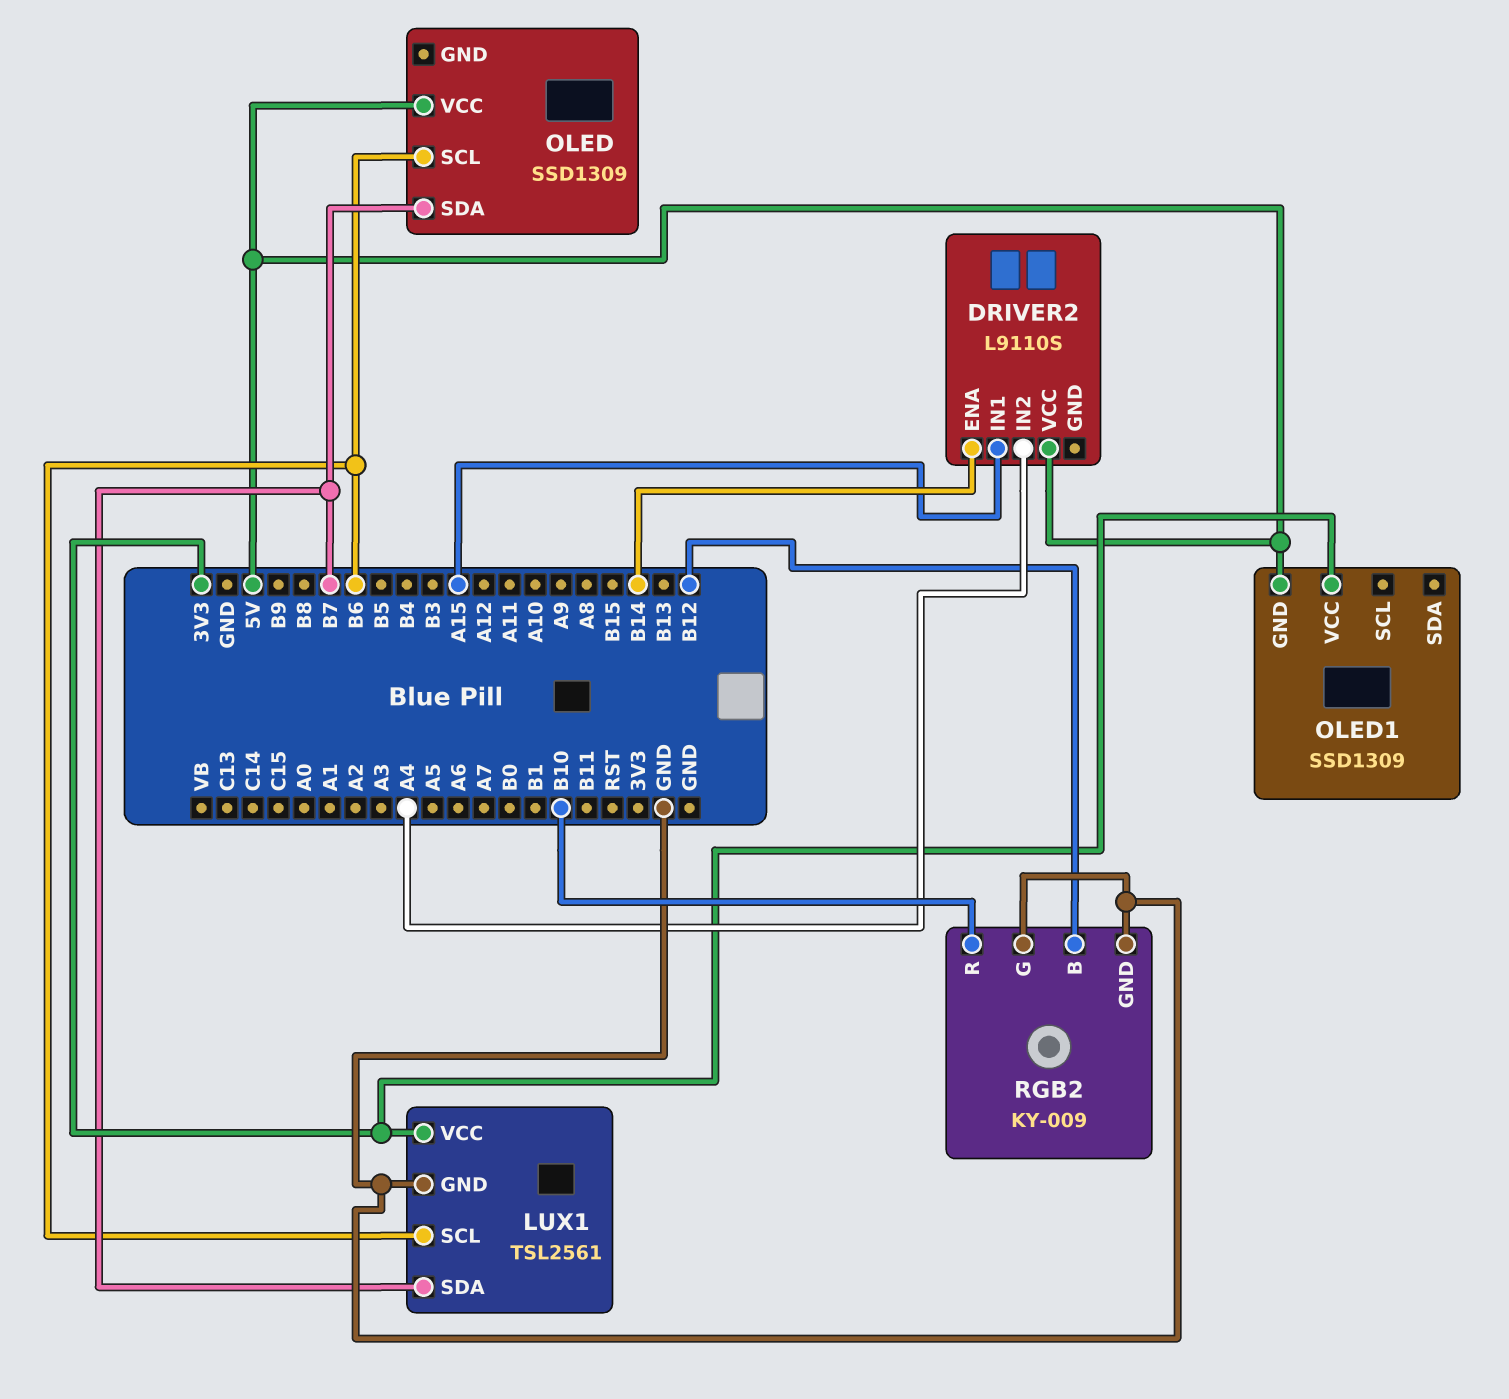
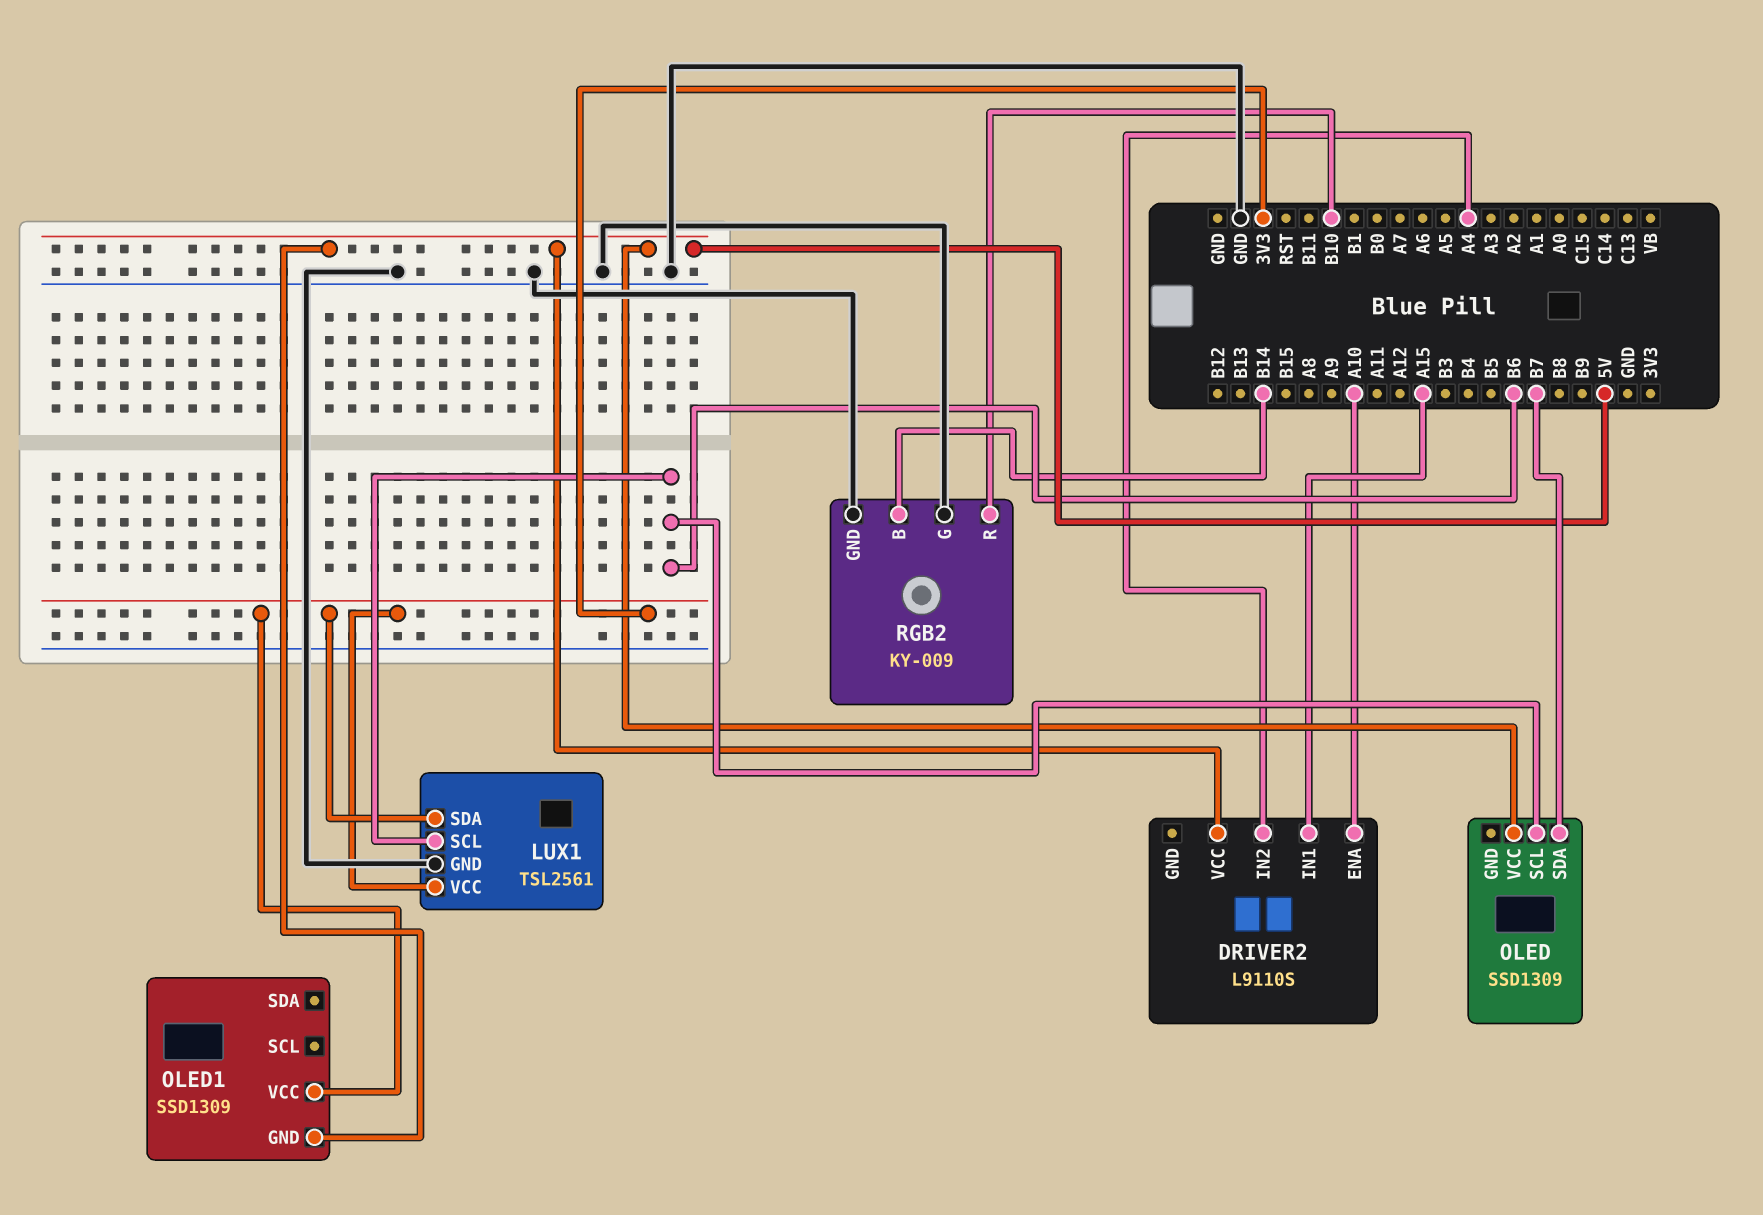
DRIVER2 pin ENA: B14 -> A10
LUX1 pin SDA: B7 -> 3V3
RGB2 pin B: B12 -> B14

